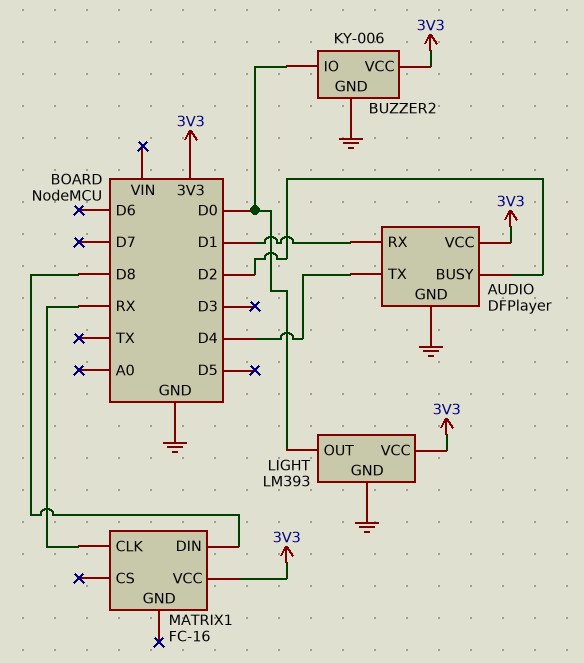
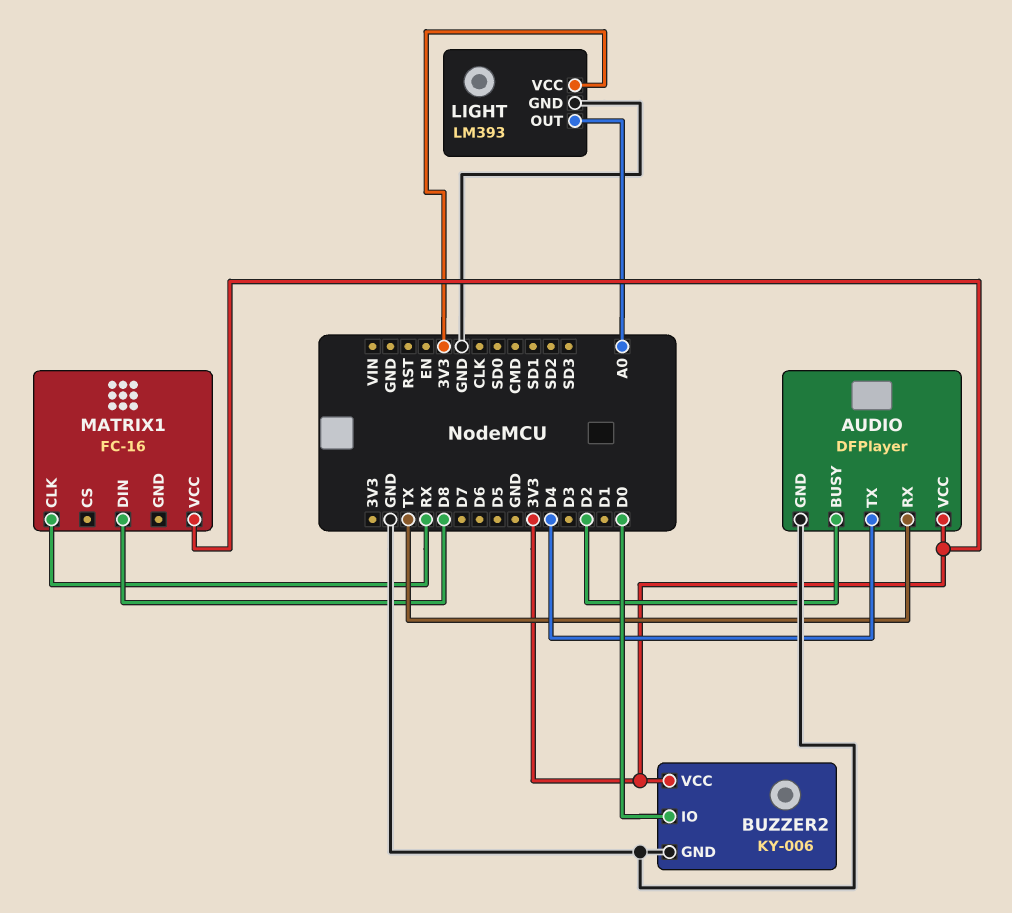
AUDIO pin RX: D1 -> TX
LIGHT pin OUT: D0 -> A0

